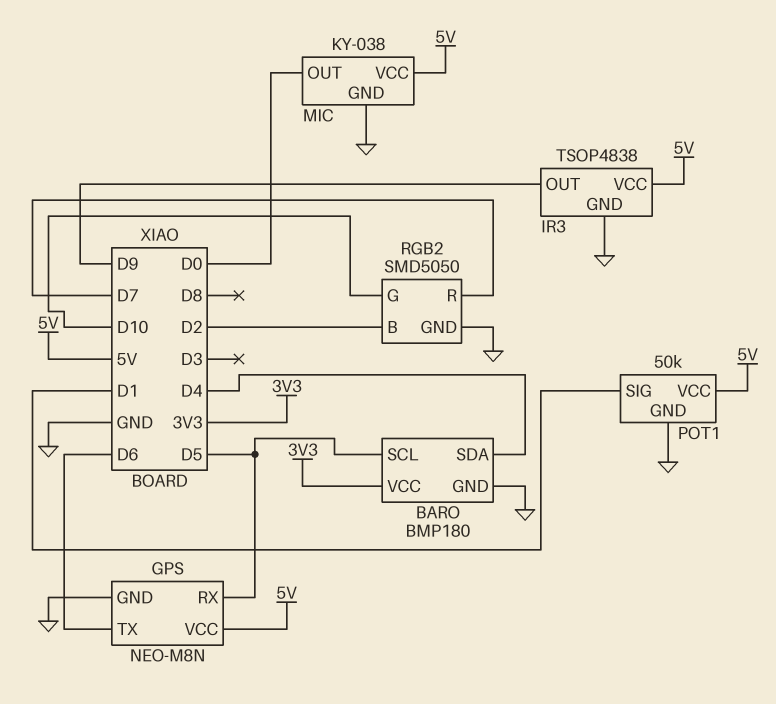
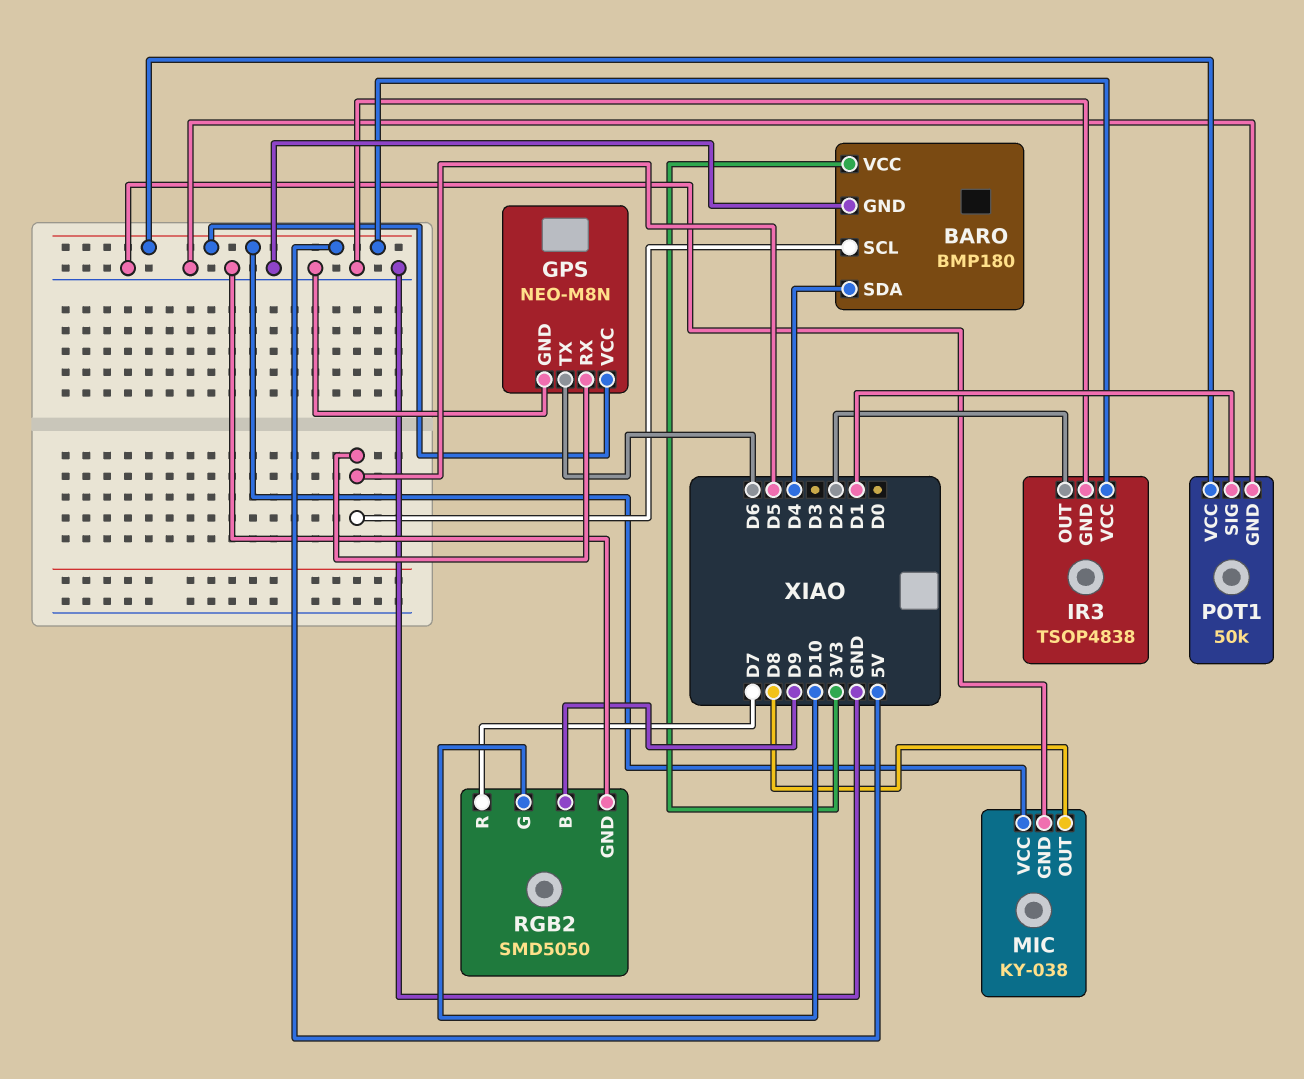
IR3 pin OUT: D9 -> D2
MIC pin OUT: D0 -> D8
RGB2 pin B: D2 -> D9

